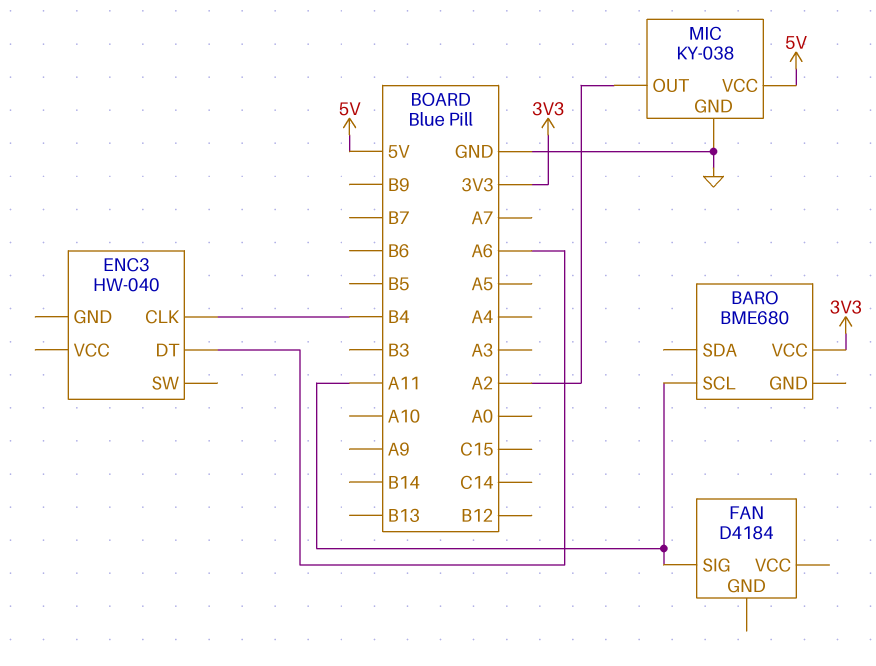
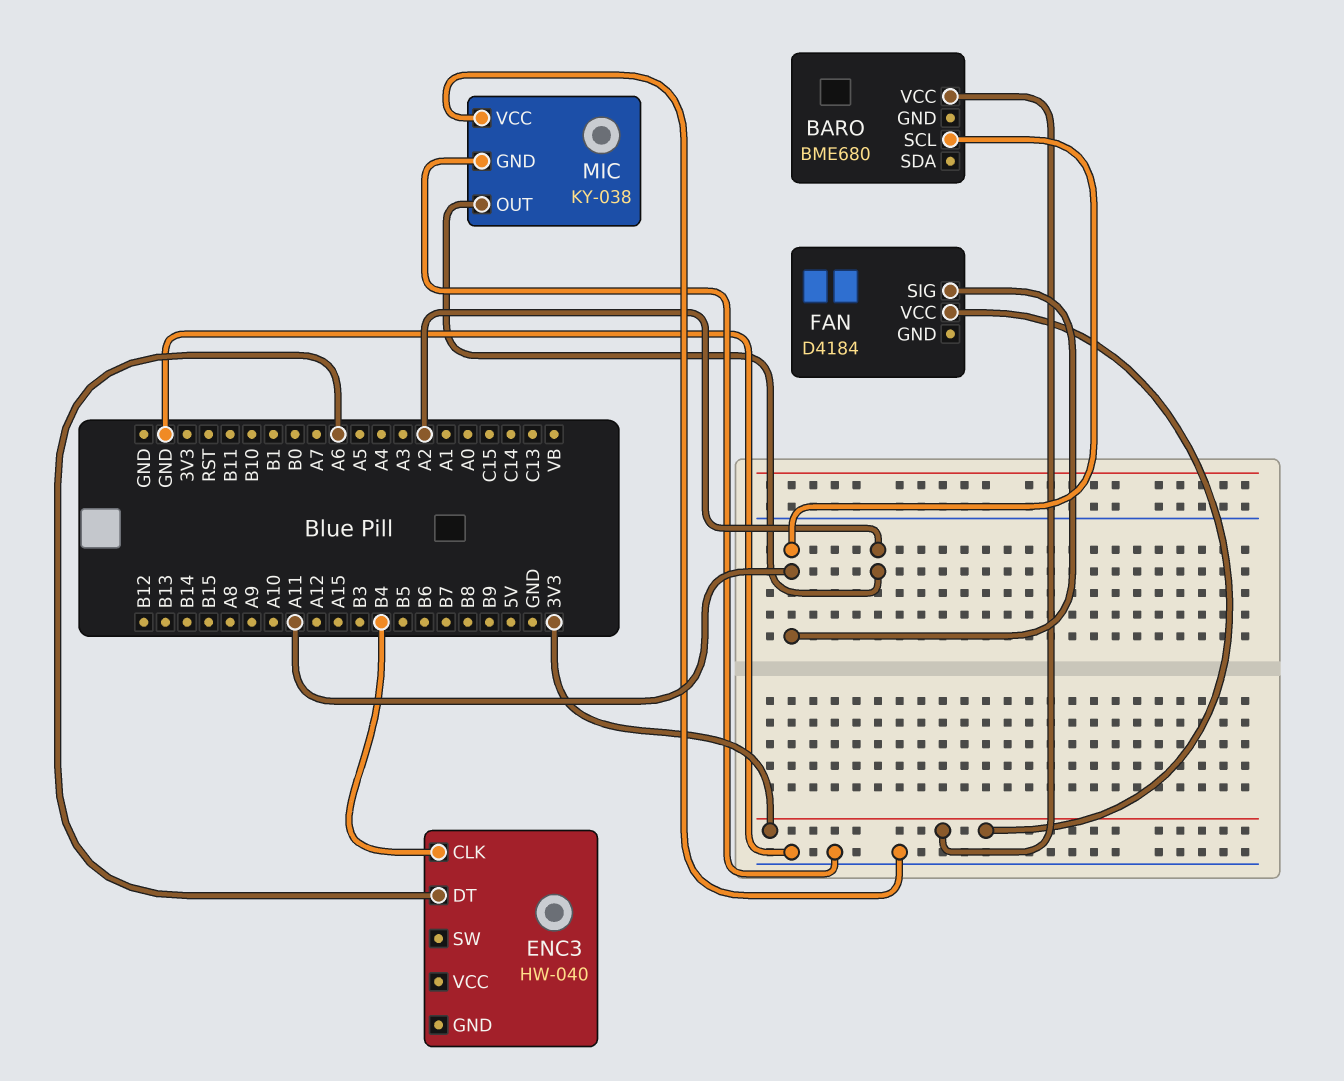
FAN pin VCC: none -> 3V3
MIC pin VCC: 5V -> GND

